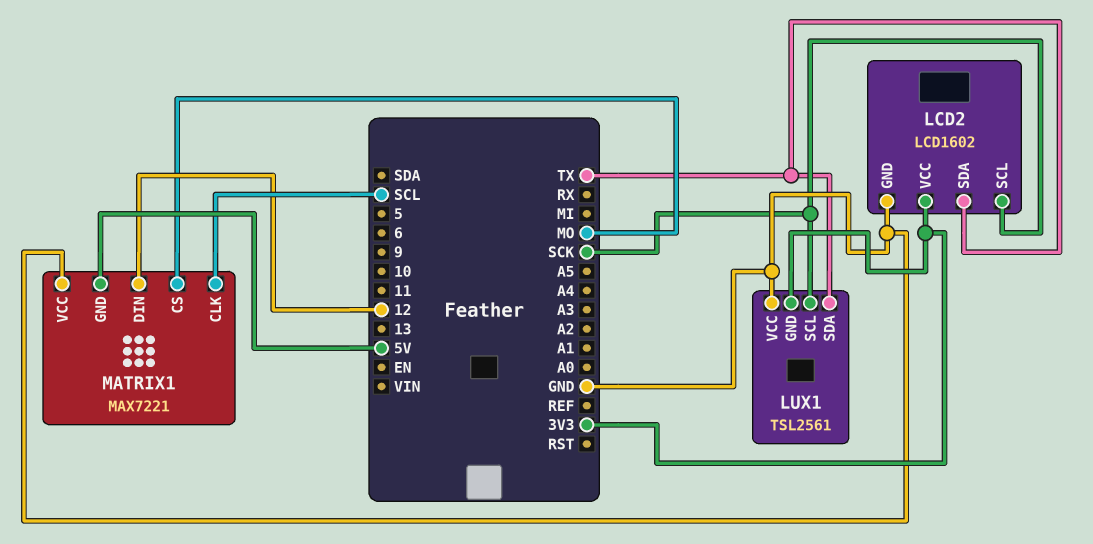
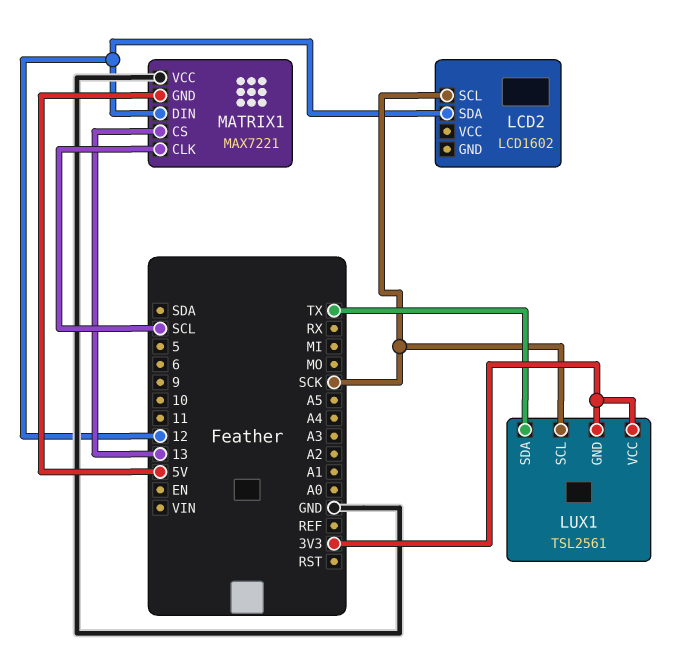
LCD2 pin GND: GND -> none
LCD2 pin SDA: TX -> 12
LCD2 pin VCC: 3V3 -> none
LUX1 pin VCC: GND -> 3V3
MATRIX1 pin CS: MO -> 13

